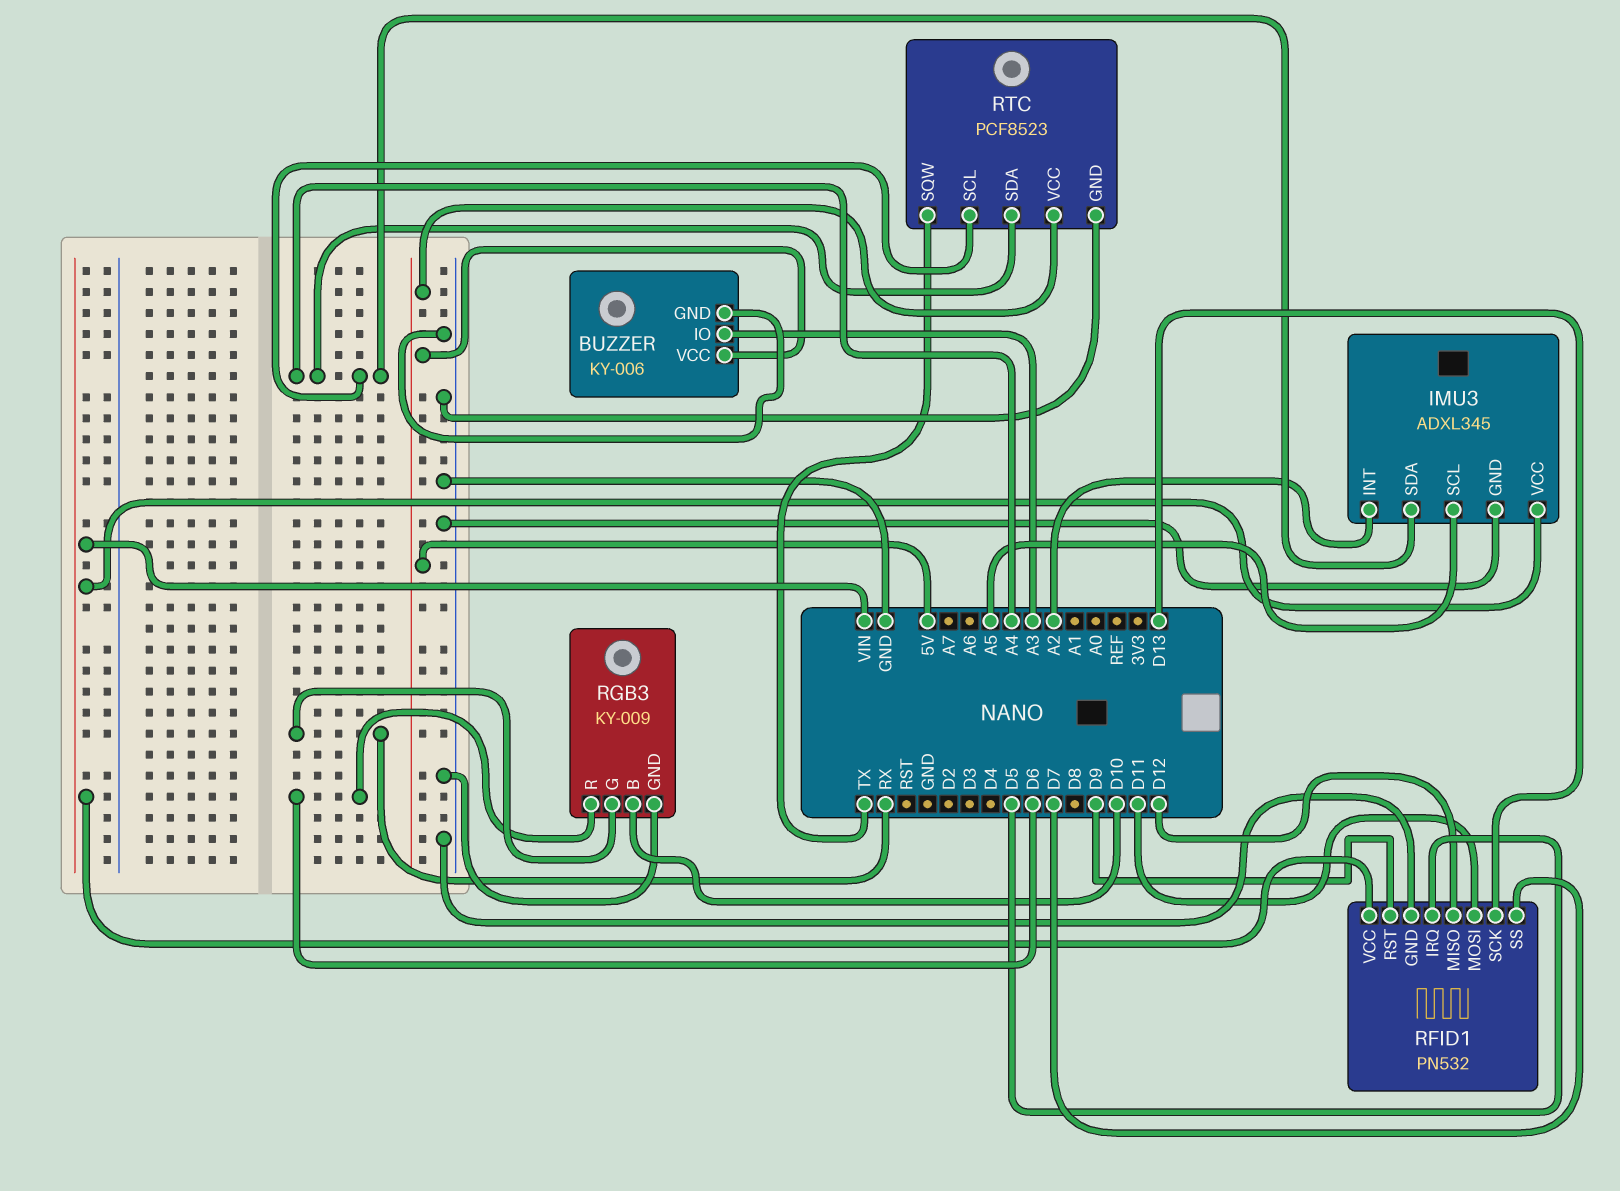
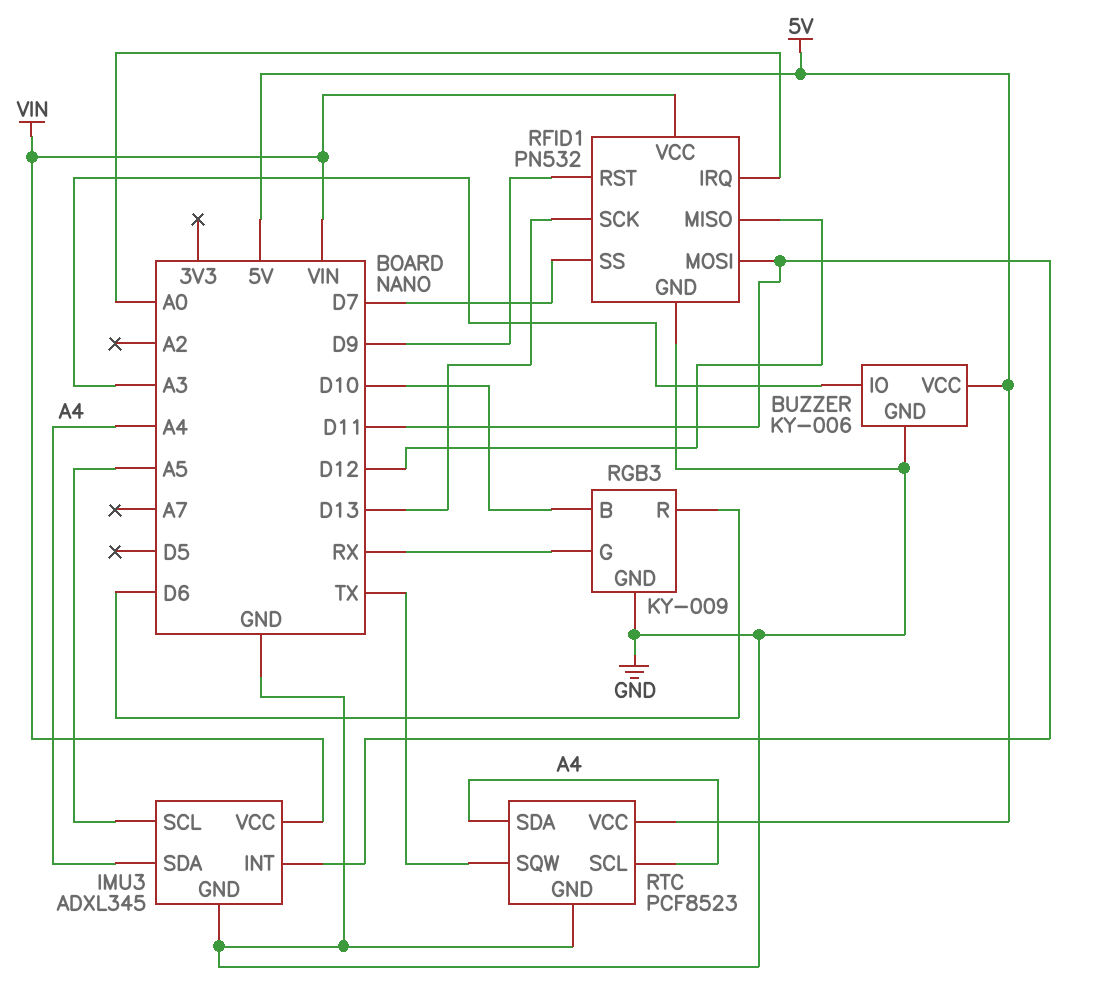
IMU3 pin INT: A2 -> D11
RFID1 pin IRQ: D5 -> A0

